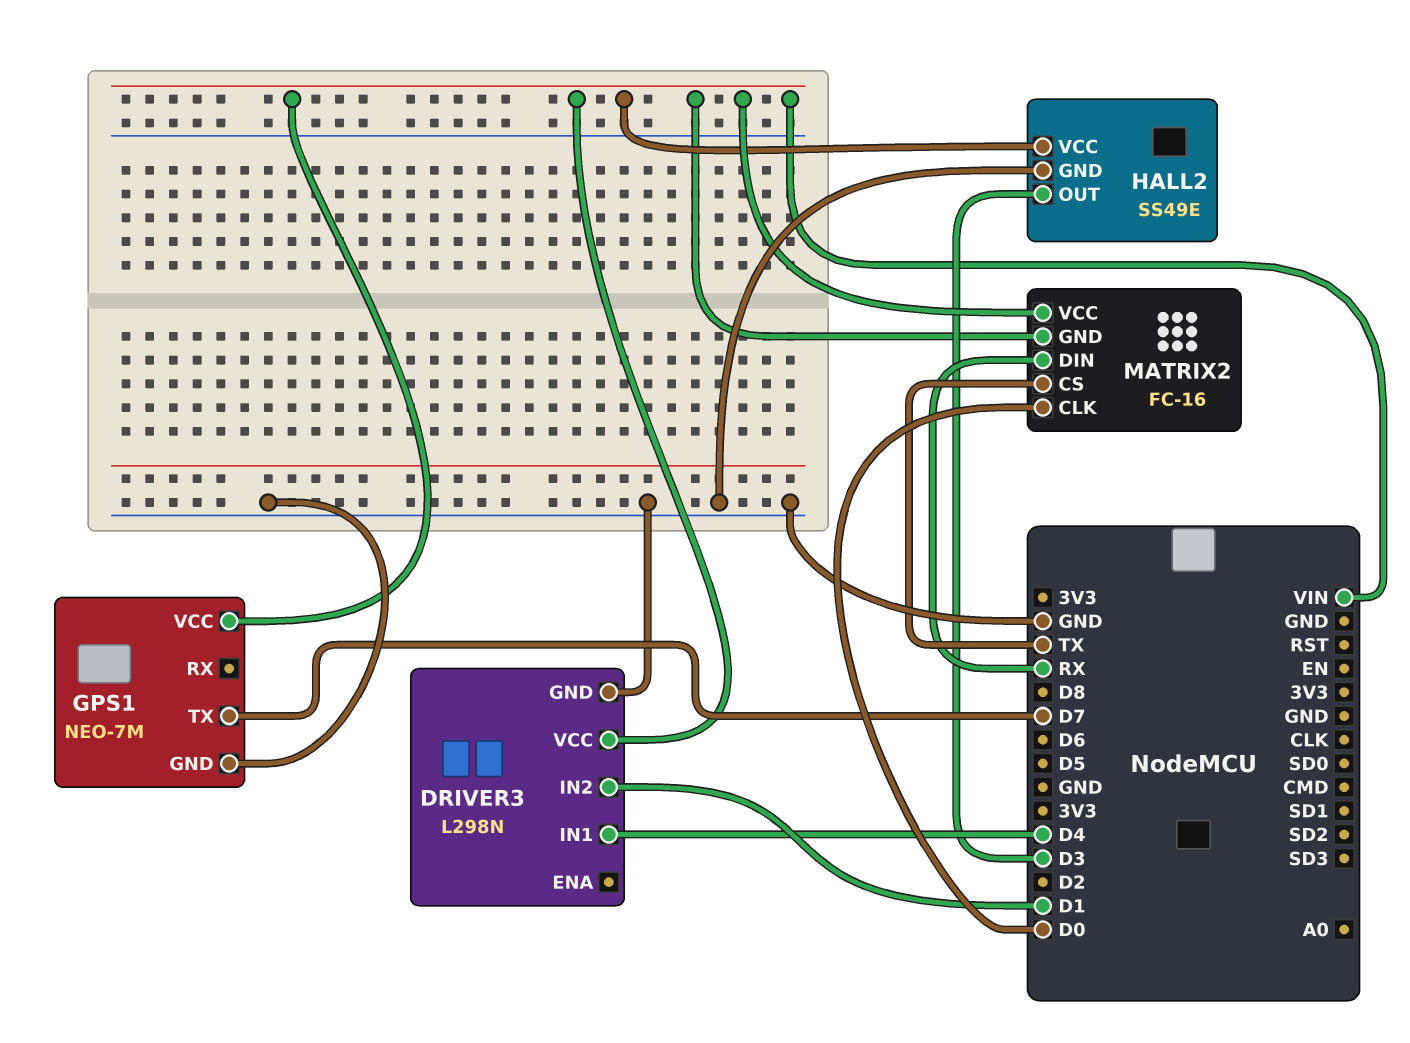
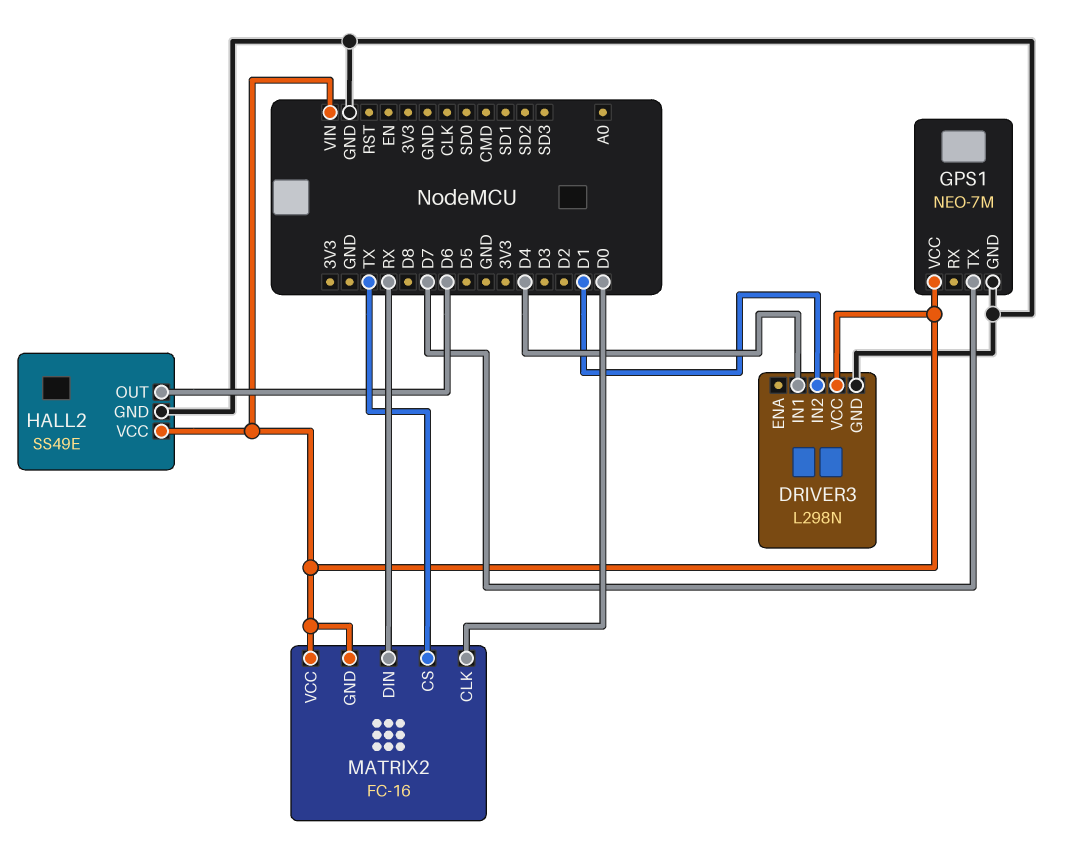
HALL2 pin OUT: D3 -> D6

